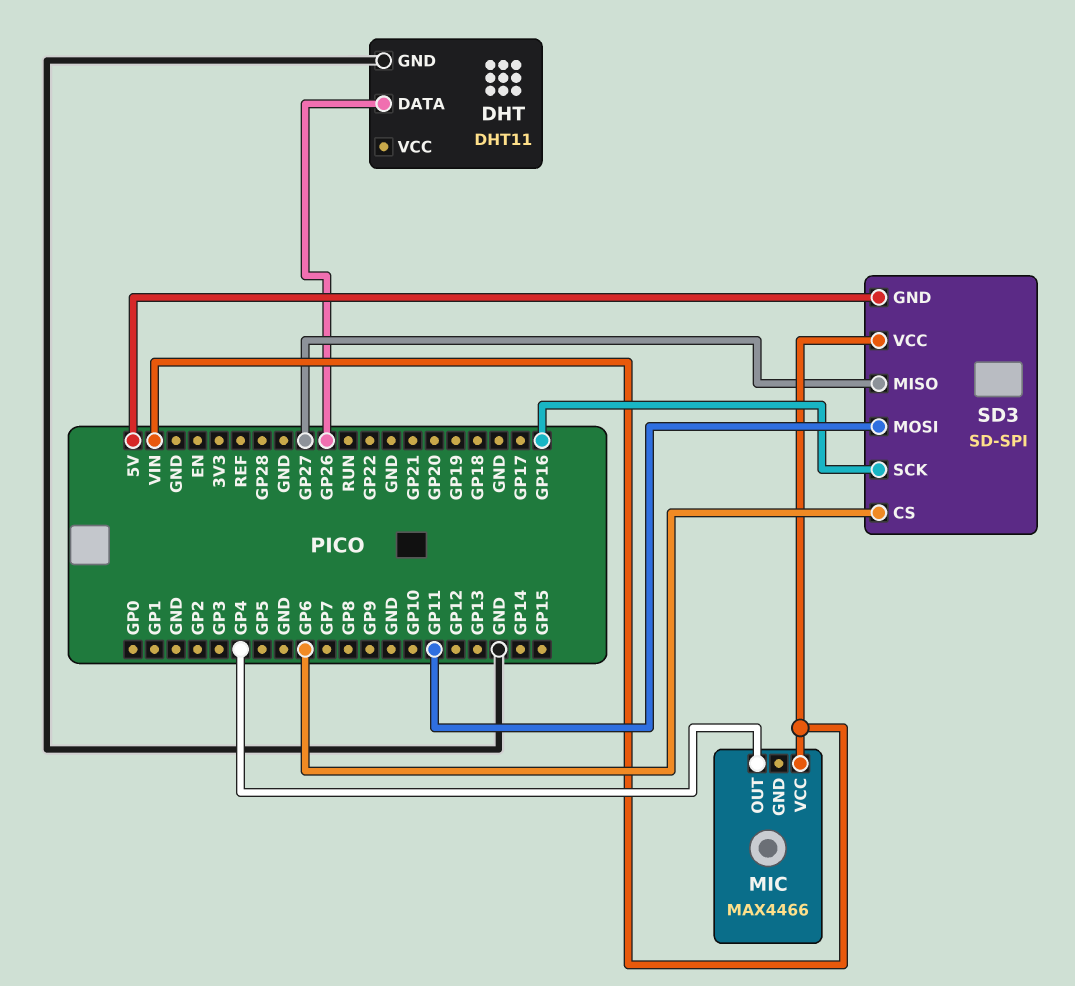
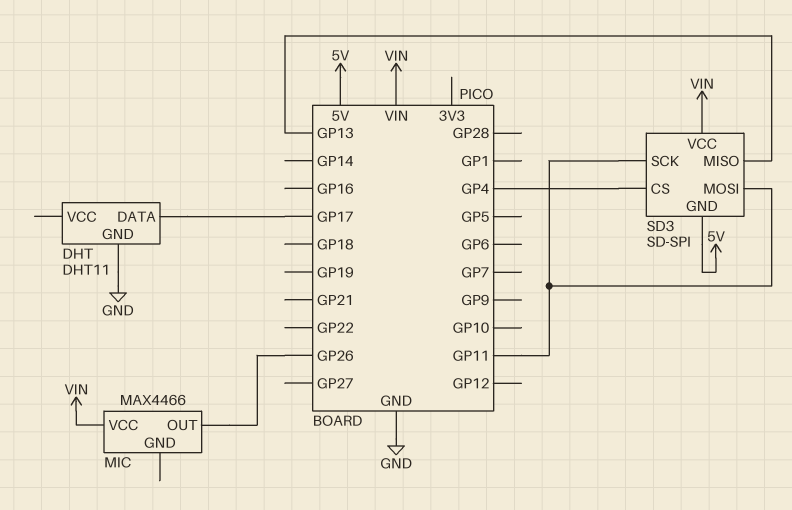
DHT pin DATA: GP26 -> GP17
MIC pin OUT: GP4 -> GP26
SD3 pin CS: GP6 -> GP4
SD3 pin MISO: GP27 -> GP13
SD3 pin SCK: GP16 -> GP11

